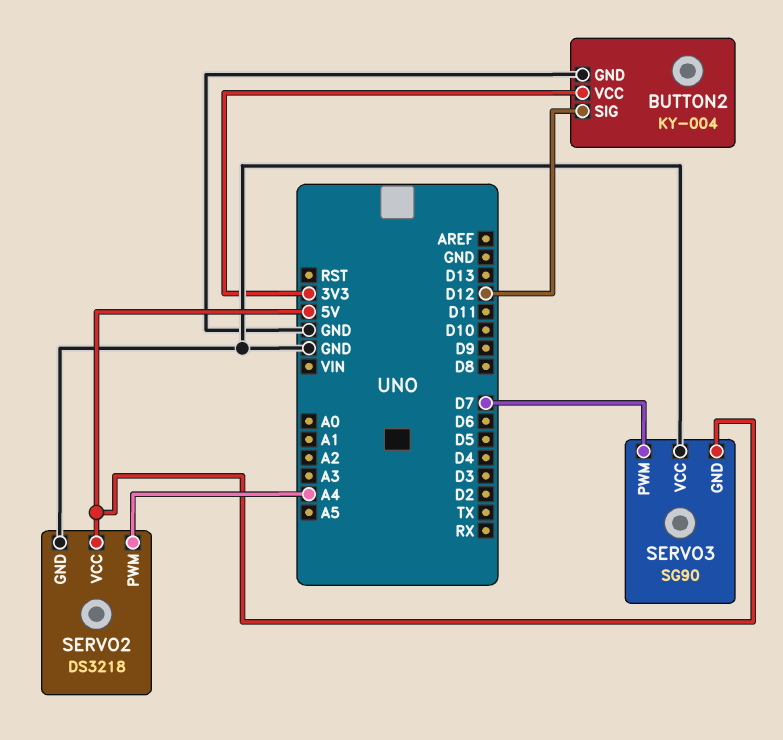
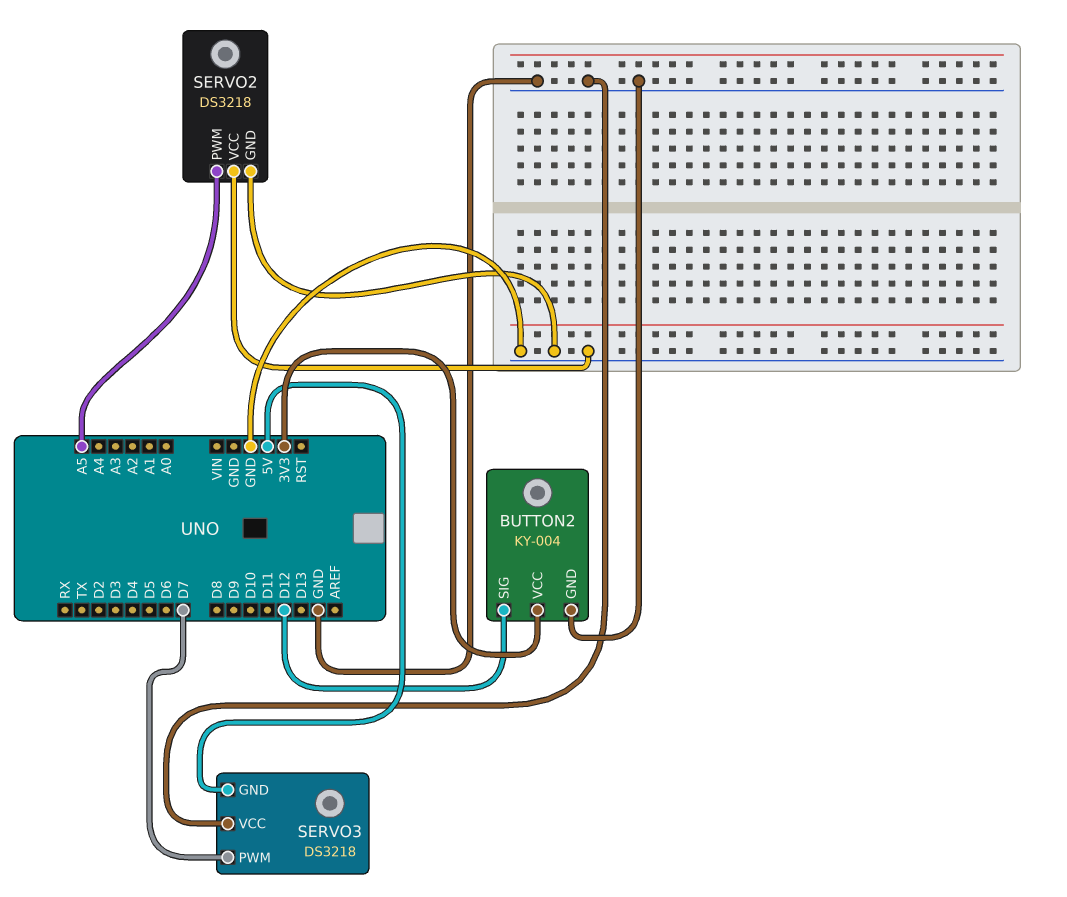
SERVO2 pin PWM: A4 -> A5
SERVO2 pin VCC: 5V -> GND
SERVO3: SG90 -> DS3218

